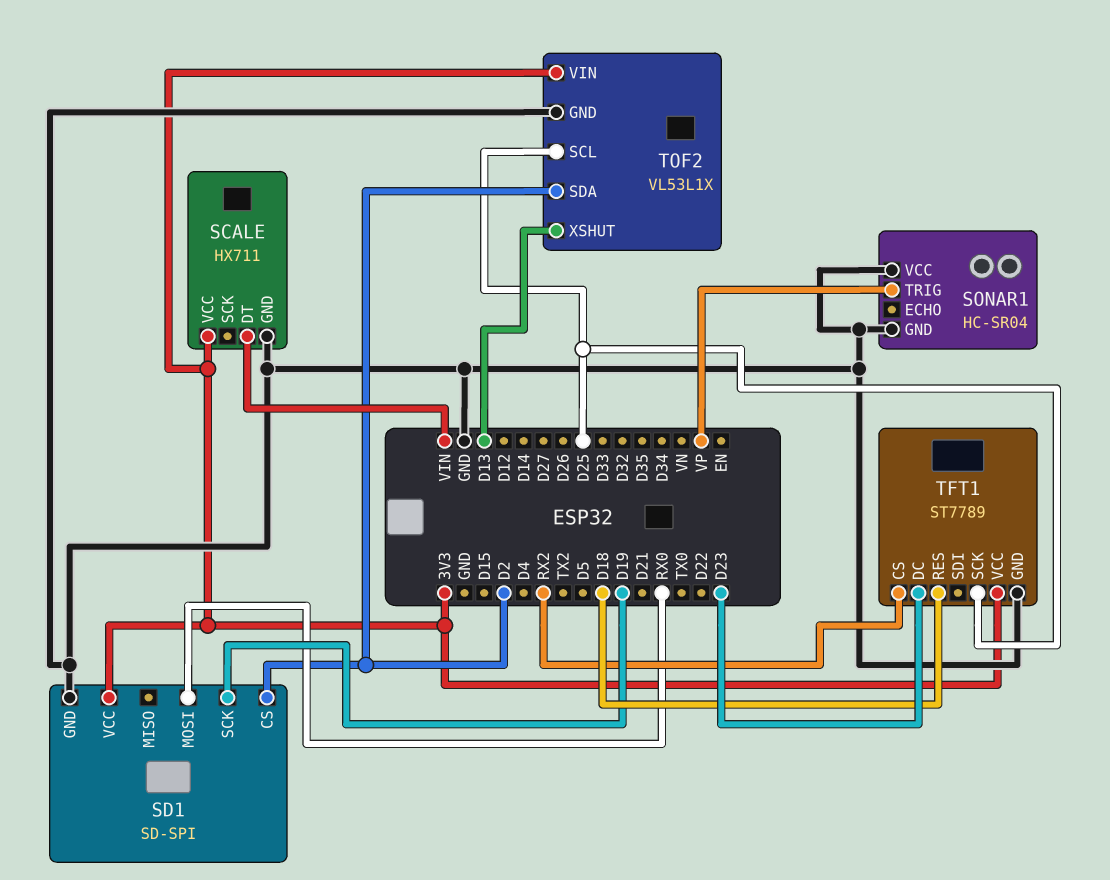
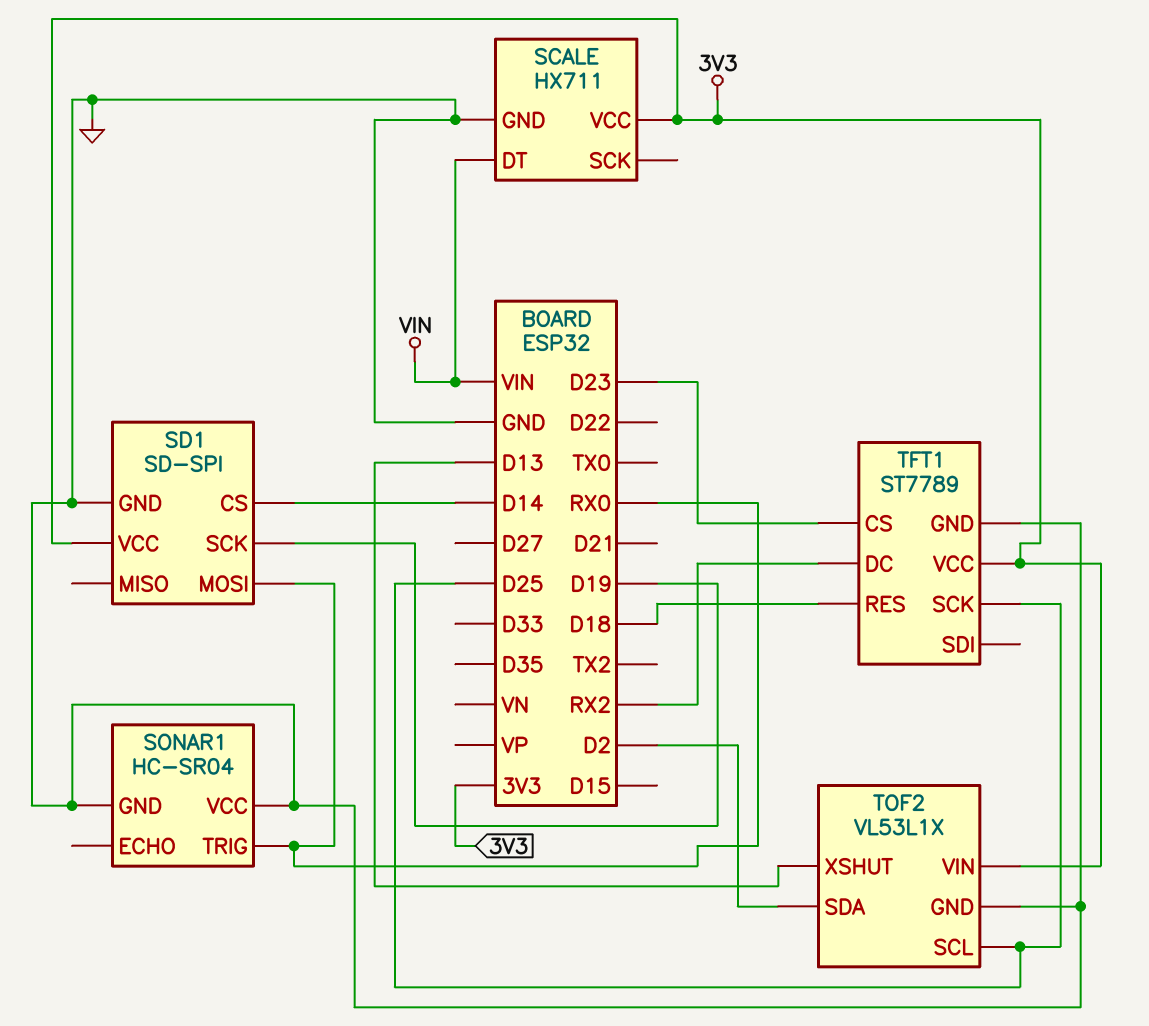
SD1 pin CS: D2 -> D14
SONAR1 pin TRIG: VP -> RX0
TFT1 pin CS: RX2 -> D23
TFT1 pin DC: D23 -> RX2

